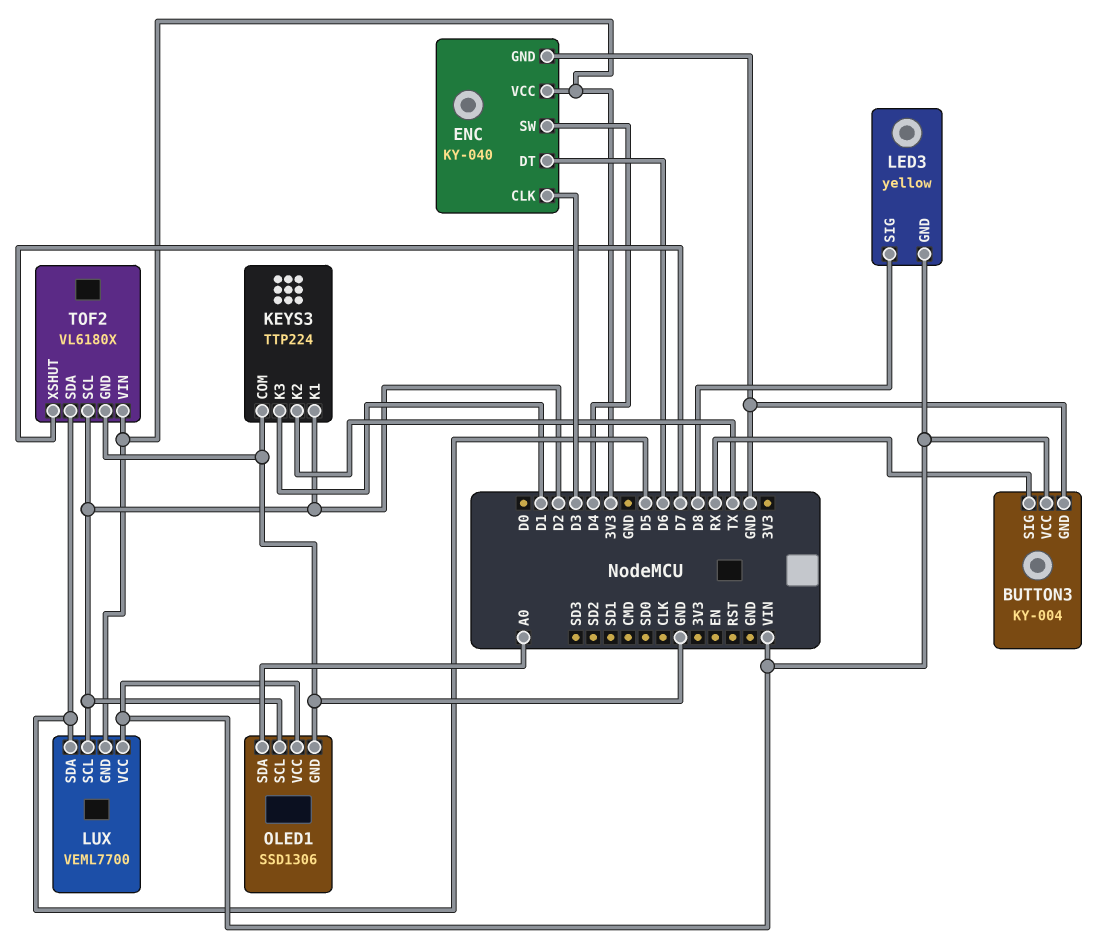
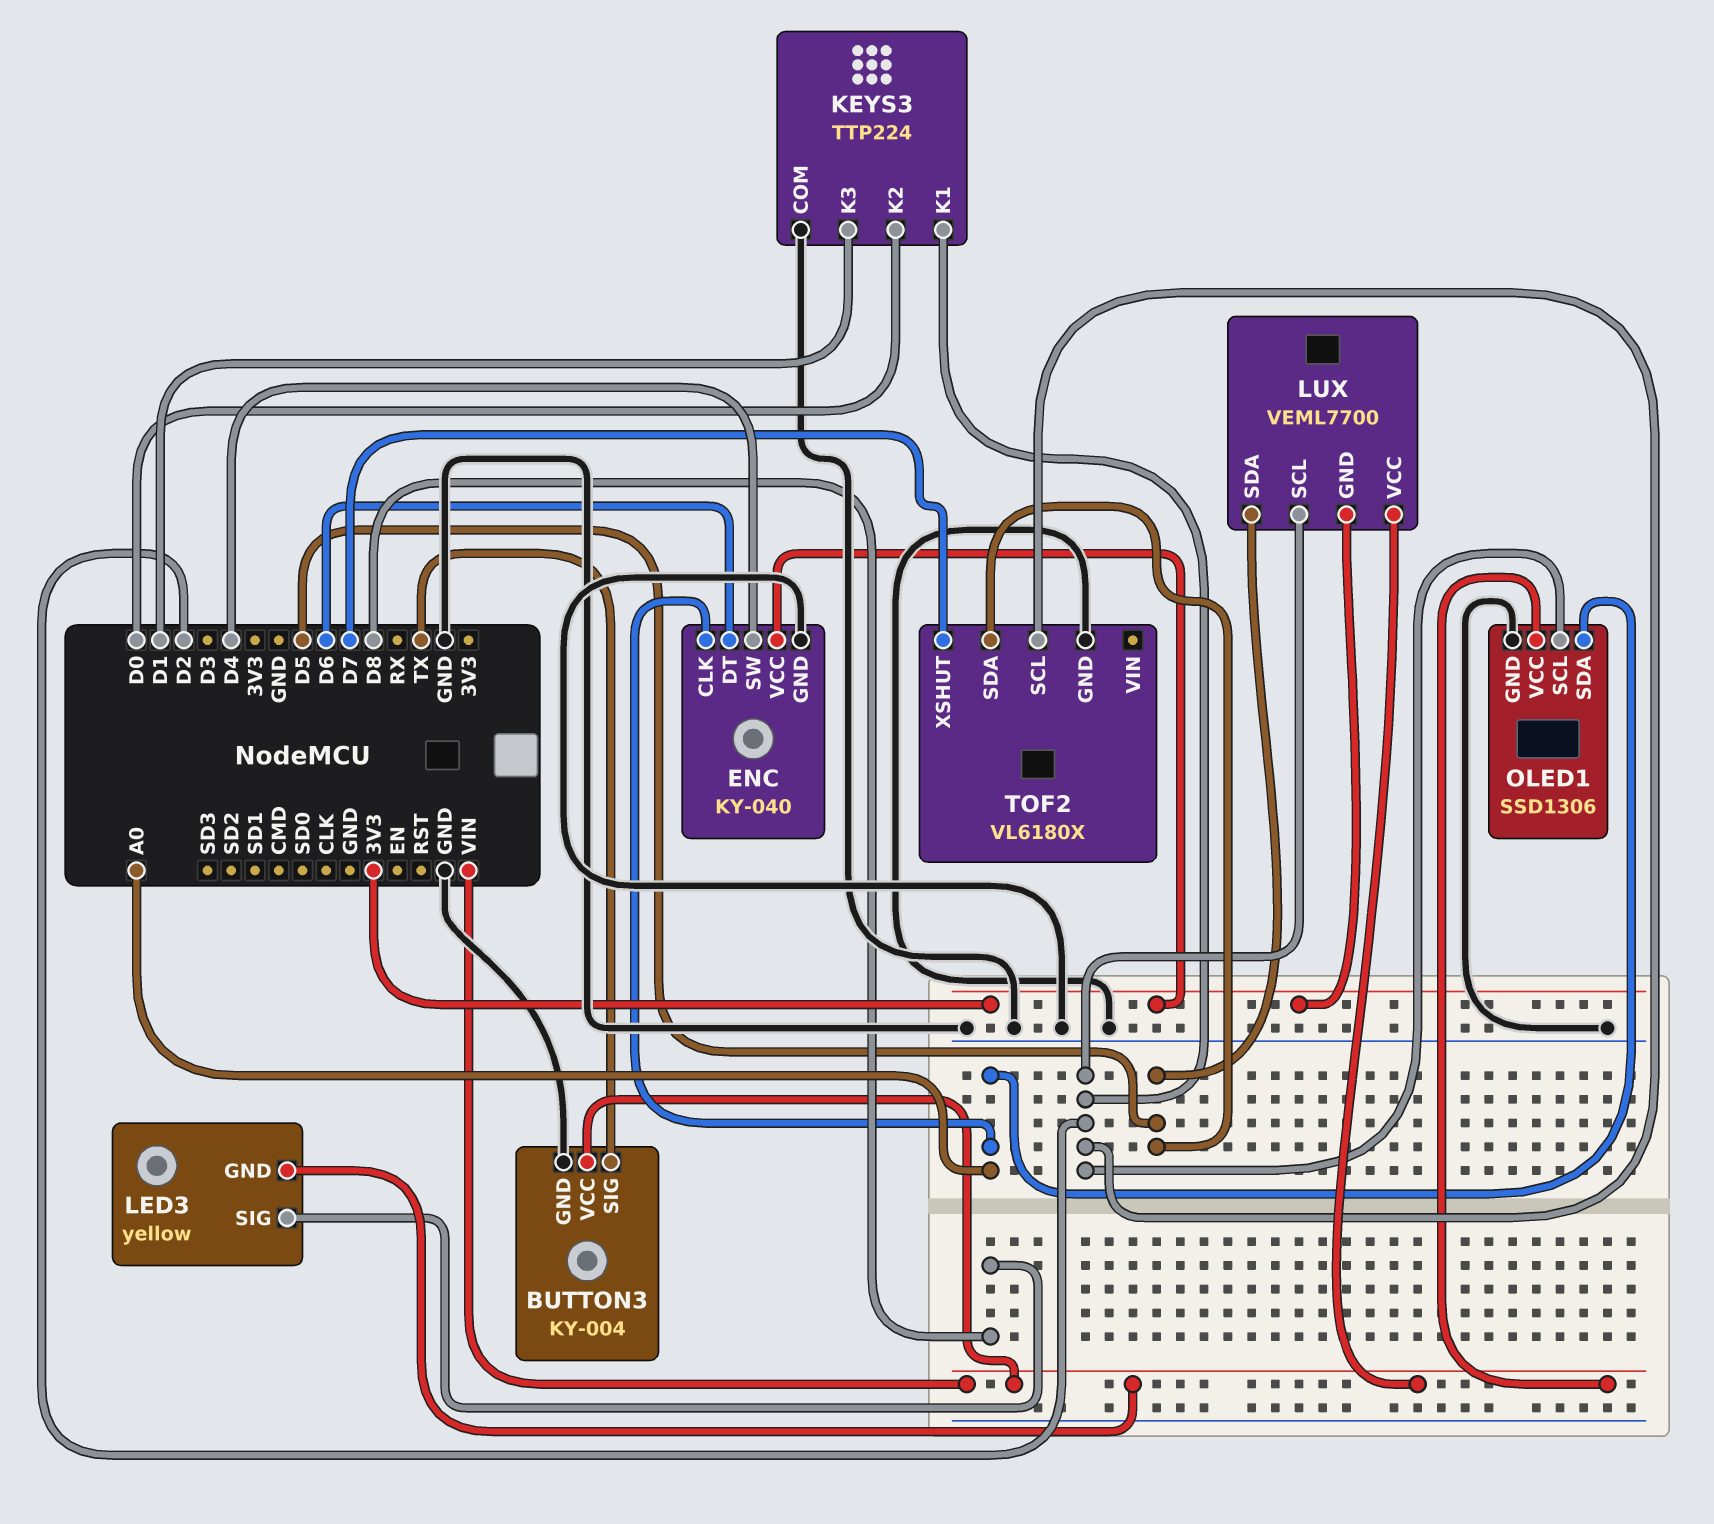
BUTTON3 pin SIG: RX -> TX
ENC pin CLK: D3 -> A0
KEYS3 pin K2: TX -> D0
TOF2 pin VIN: 3V3 -> none

